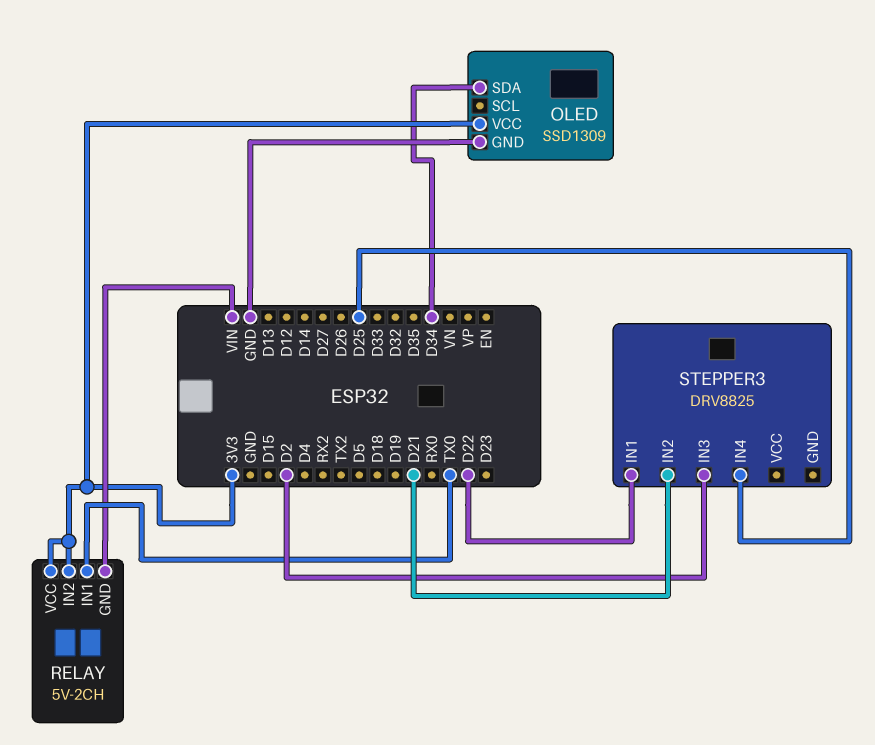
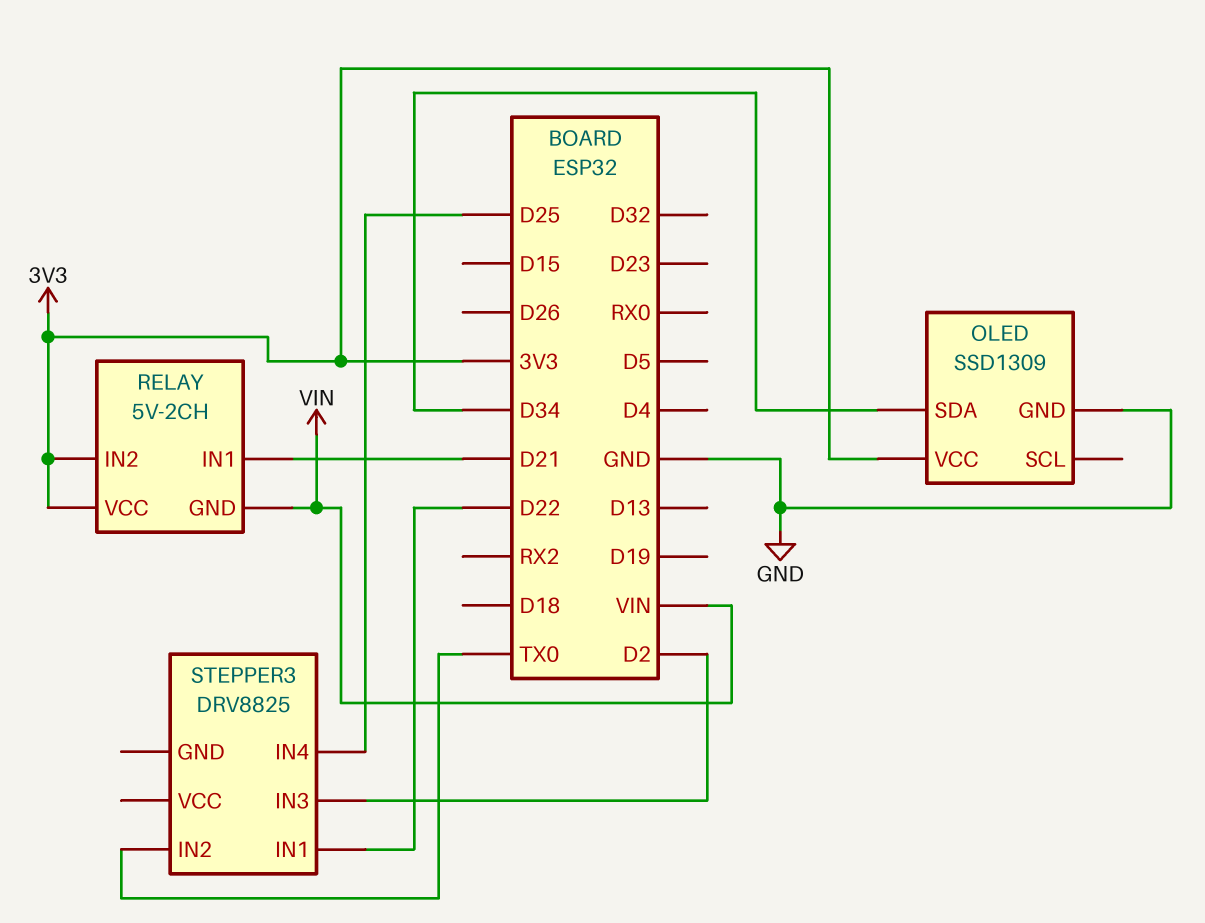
RELAY pin IN1: TX0 -> D21
STEPPER3 pin IN2: D21 -> TX0

